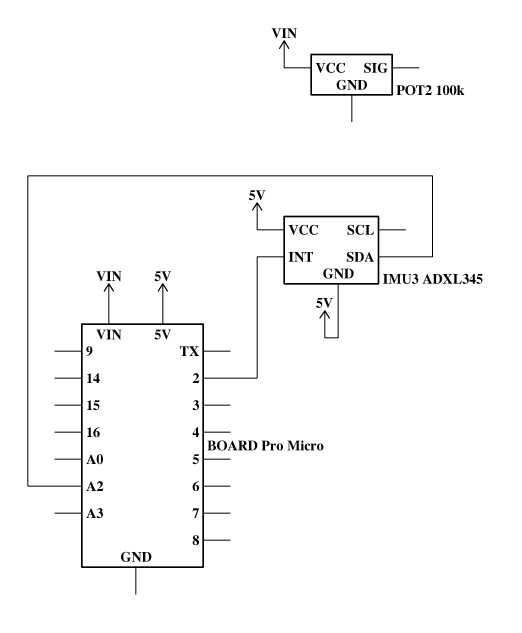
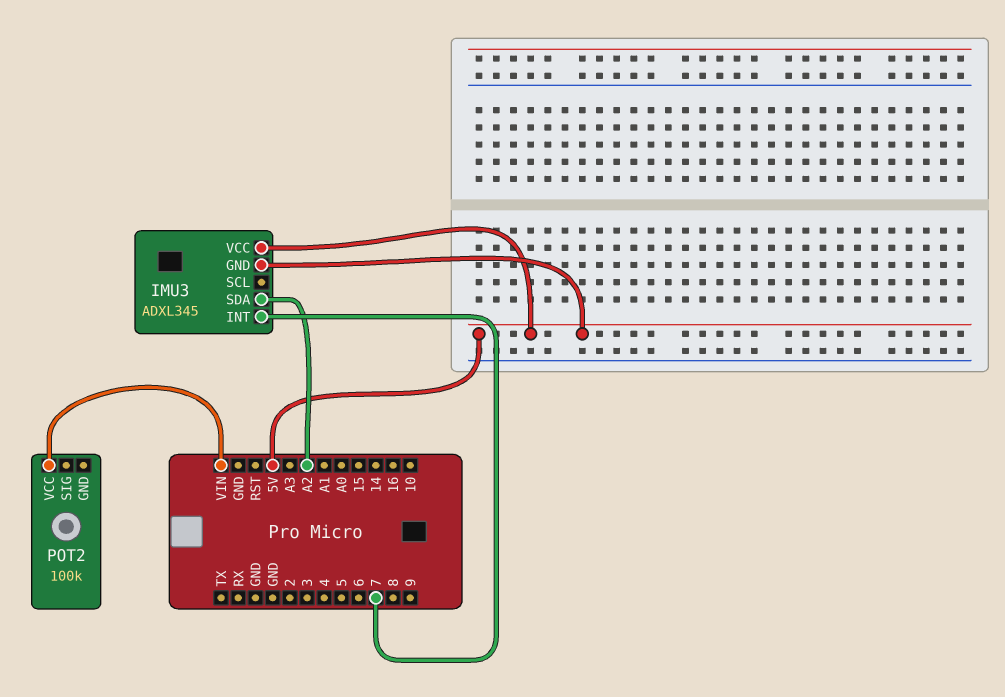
IMU3 pin INT: 2 -> 7

